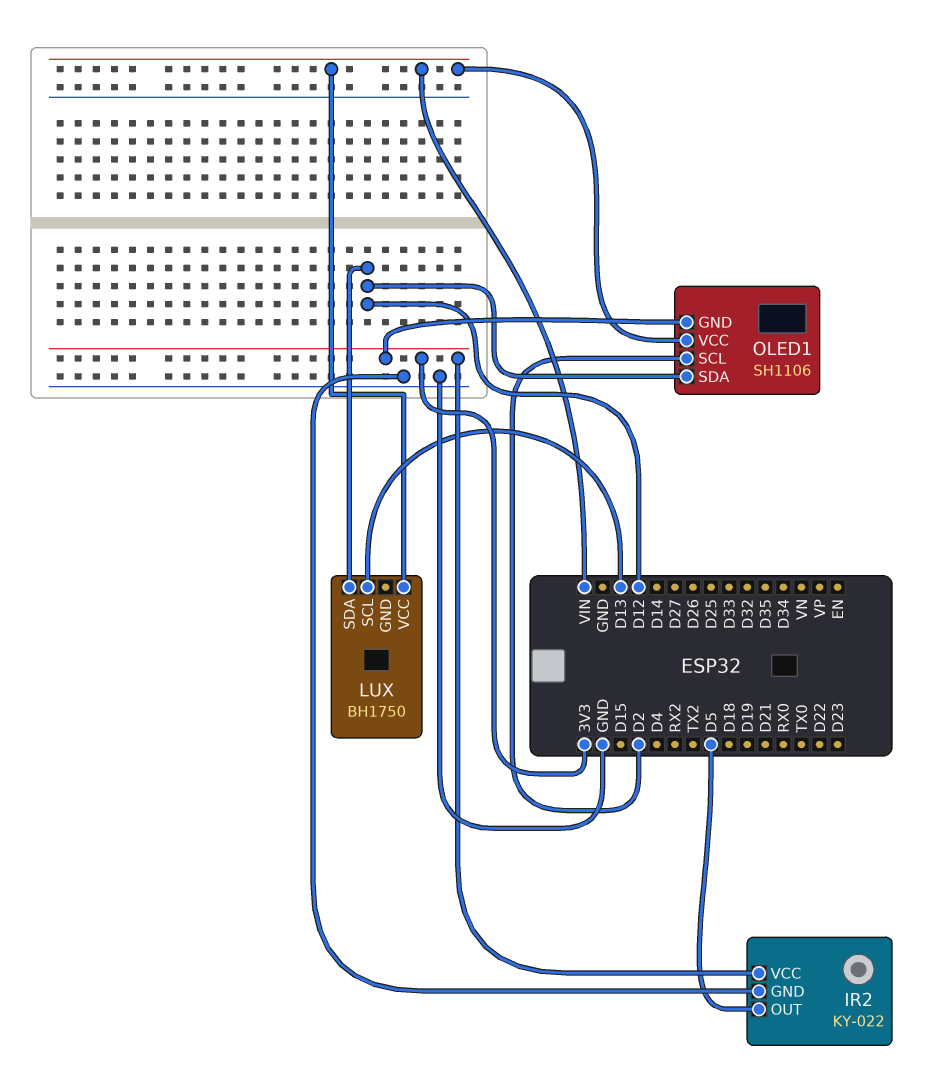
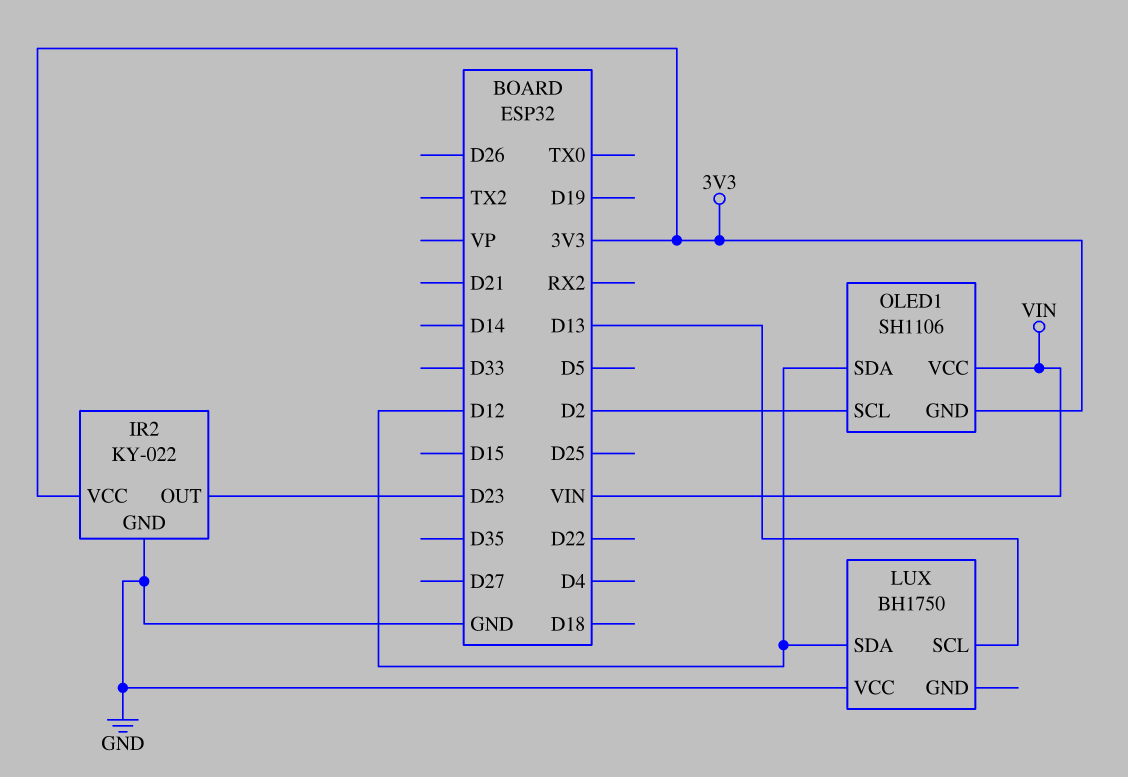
IR2 pin OUT: D5 -> D23
LUX pin VCC: VIN -> GND

